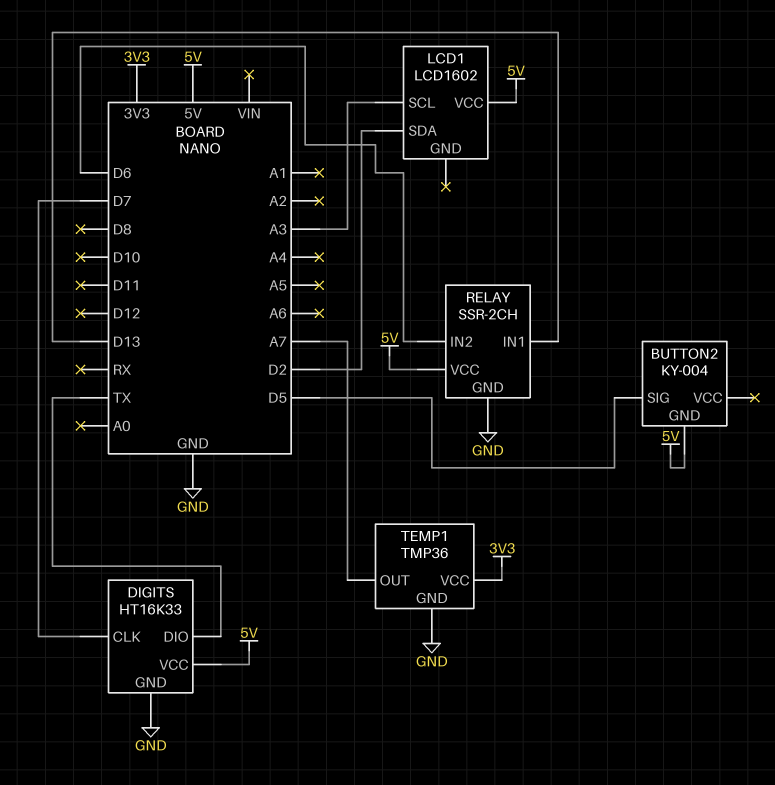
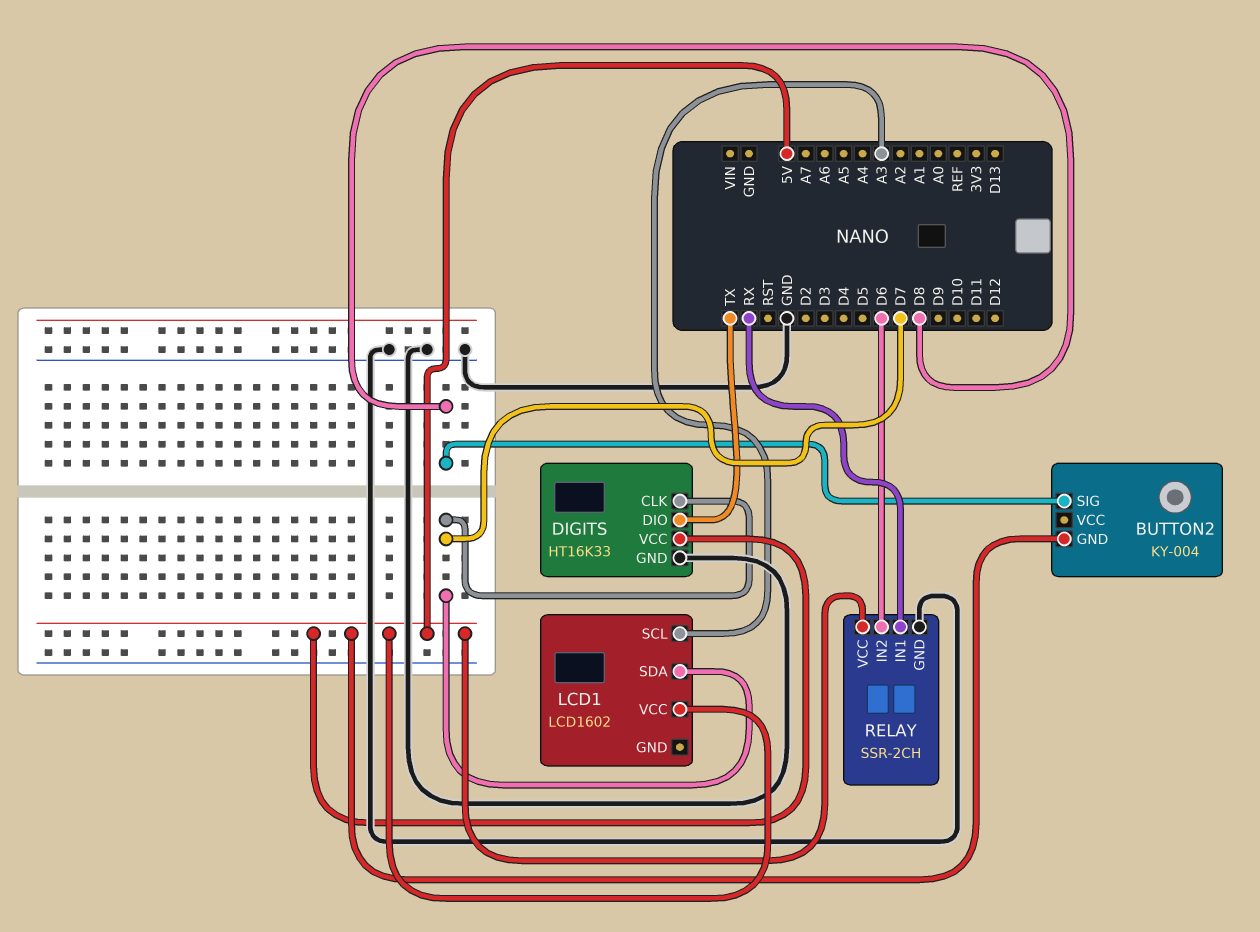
BUTTON2 pin SIG: D5 -> D8
LCD1 pin SDA: D2 -> D7
RELAY pin IN1: D13 -> RX
TEMP1: TMP36 -> none
TEMP1 pin GND: GND -> none
TEMP1 pin OUT: A7 -> none
TEMP1 pin VCC: 3V3 -> none

